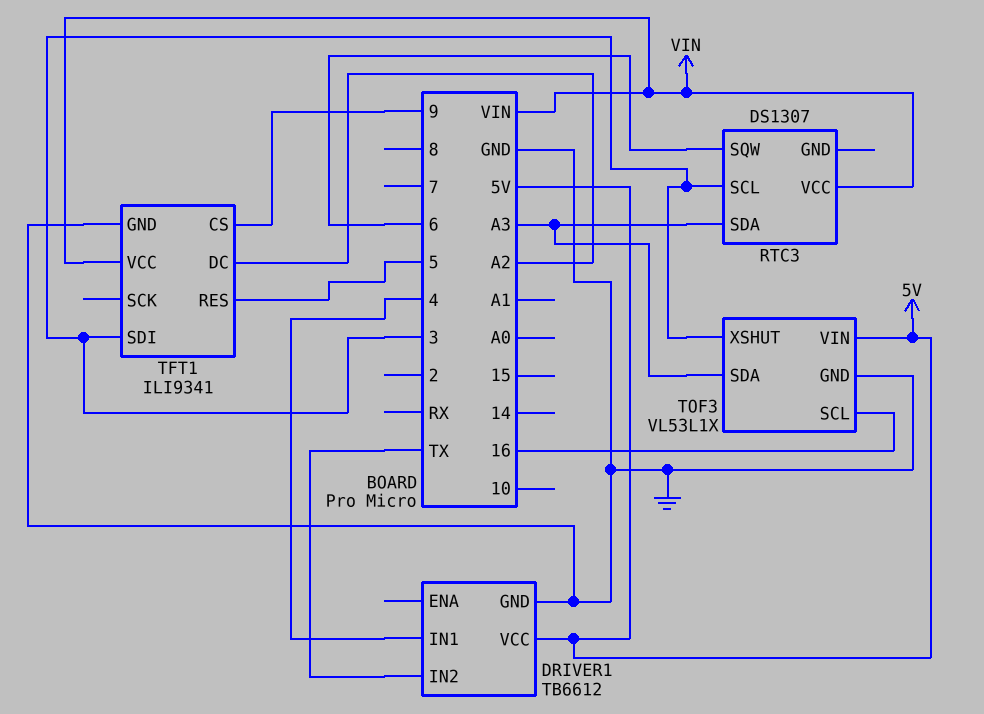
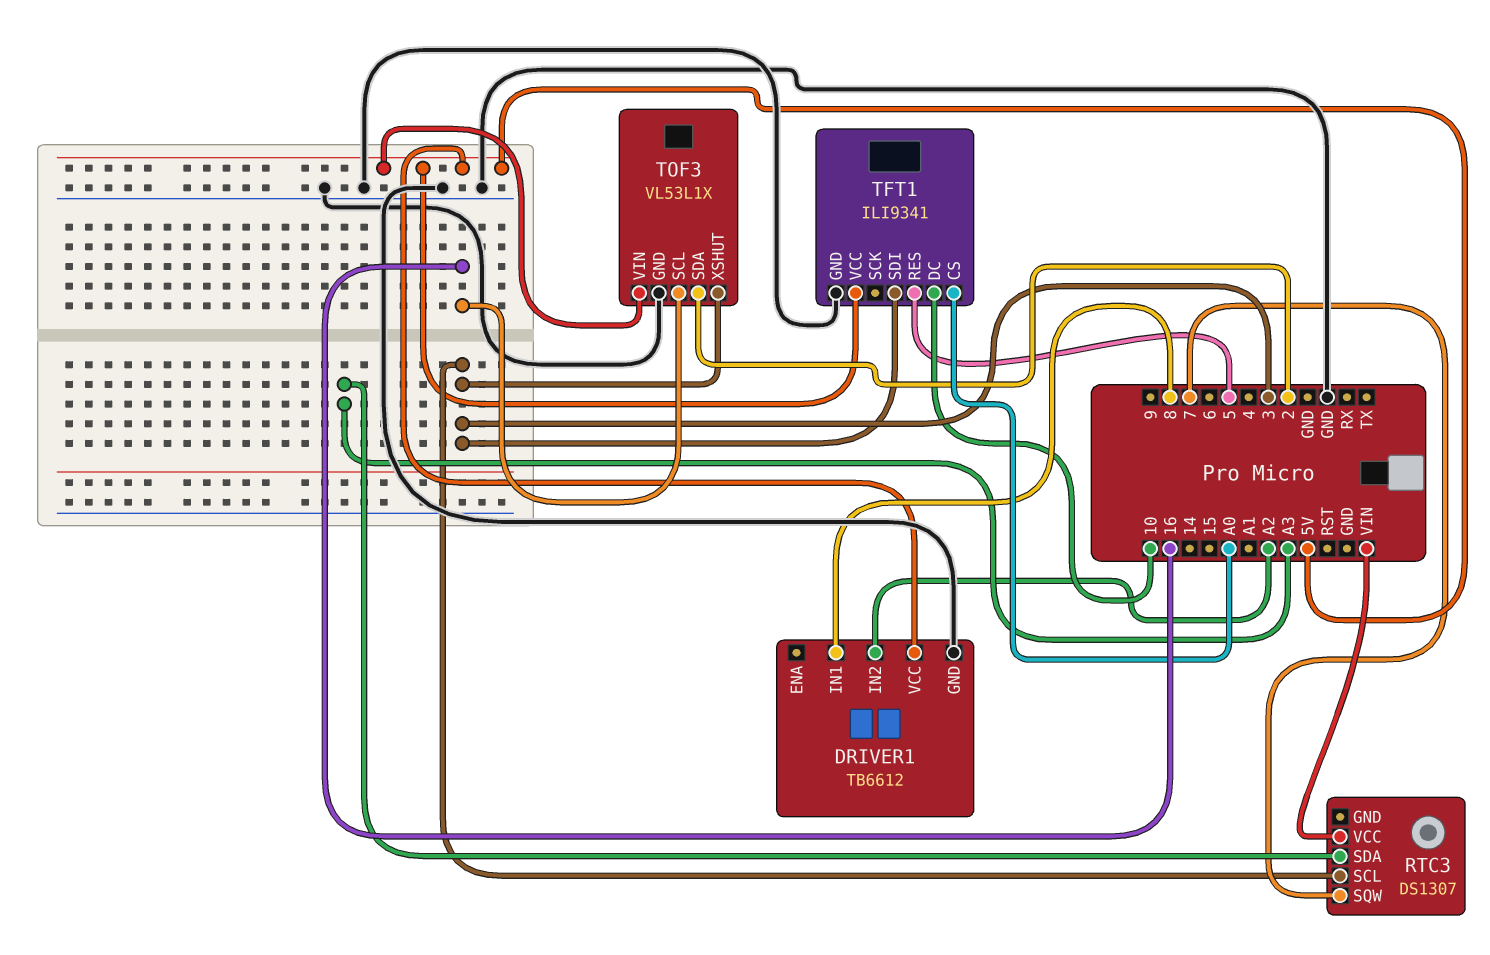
DRIVER1 pin IN1: 4 -> 8
DRIVER1 pin IN2: TX -> A2
RTC3 pin SQW: 6 -> 7
TFT1 pin CS: 9 -> A0
TFT1 pin DC: A2 -> 10
TFT1 pin VCC: VIN -> 5V
TOF3 pin SDA: A3 -> 2

